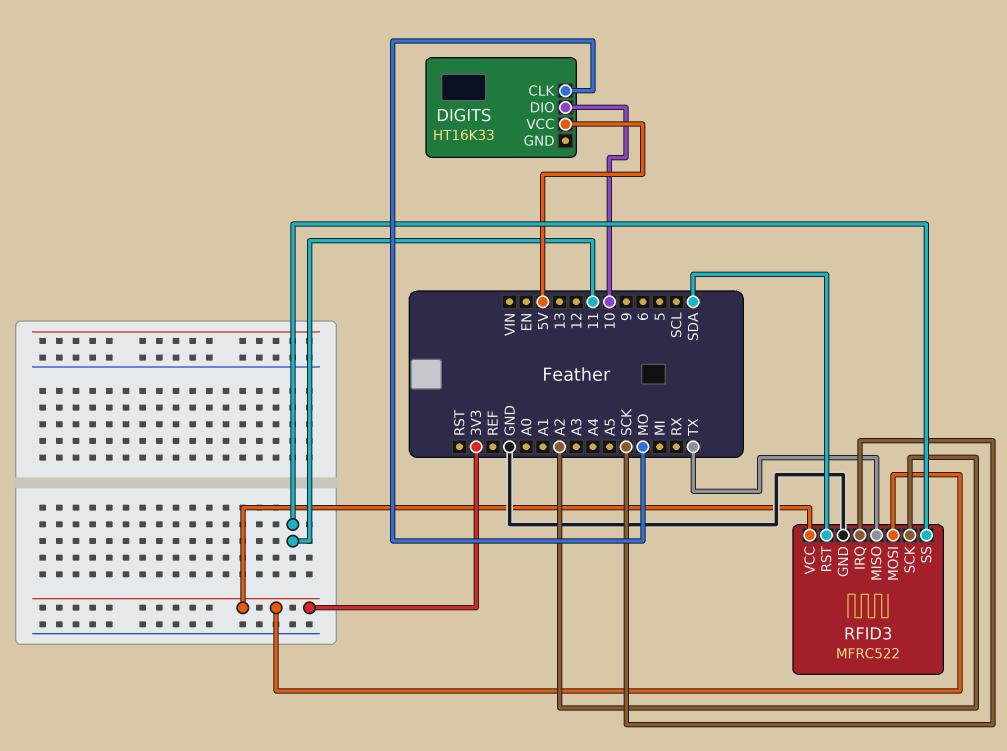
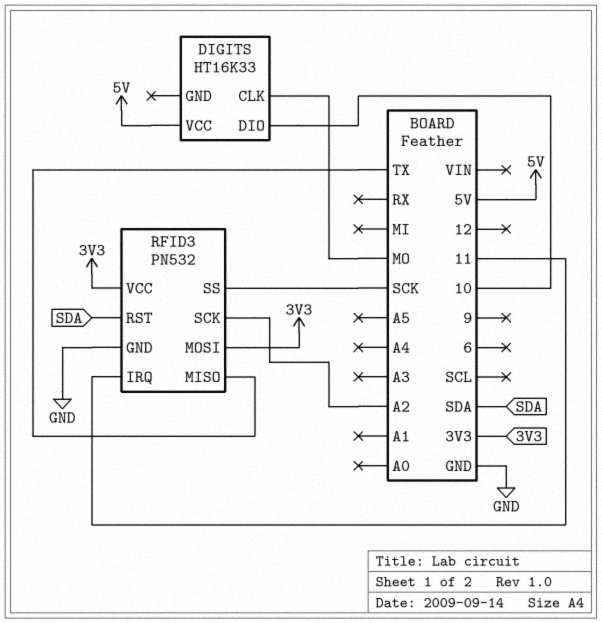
RFID3: MFRC522 -> PN532
RFID3 pin IRQ: SCK -> 11
RFID3 pin SS: 11 -> SCK

